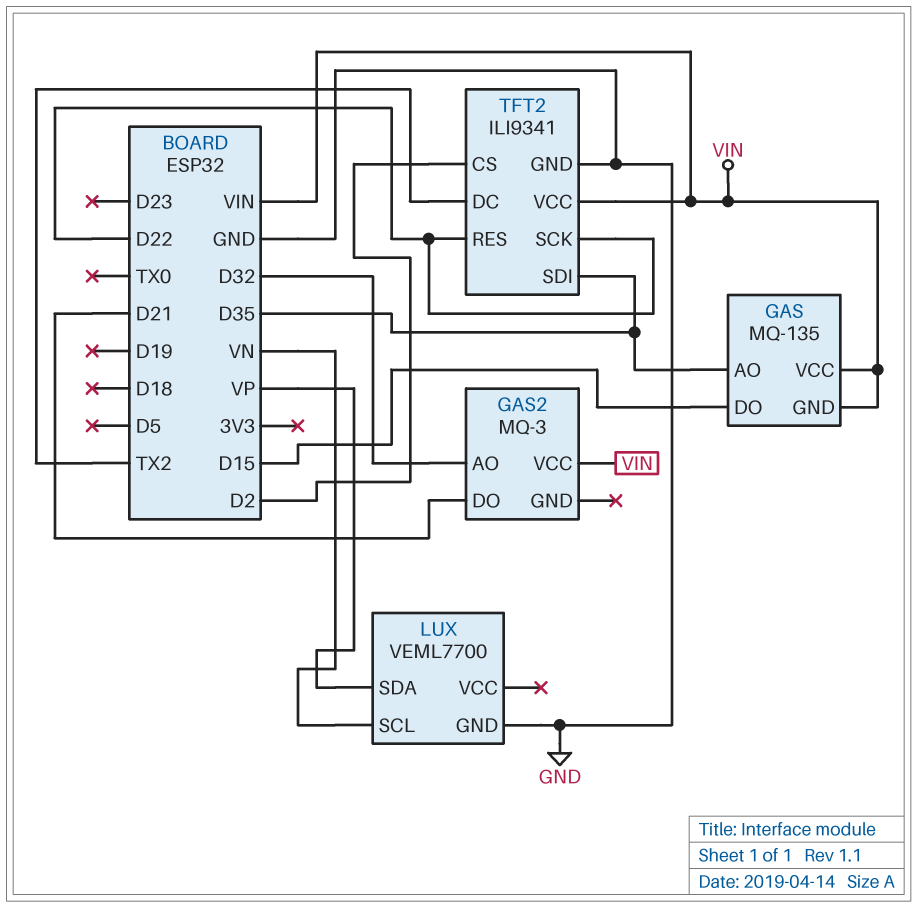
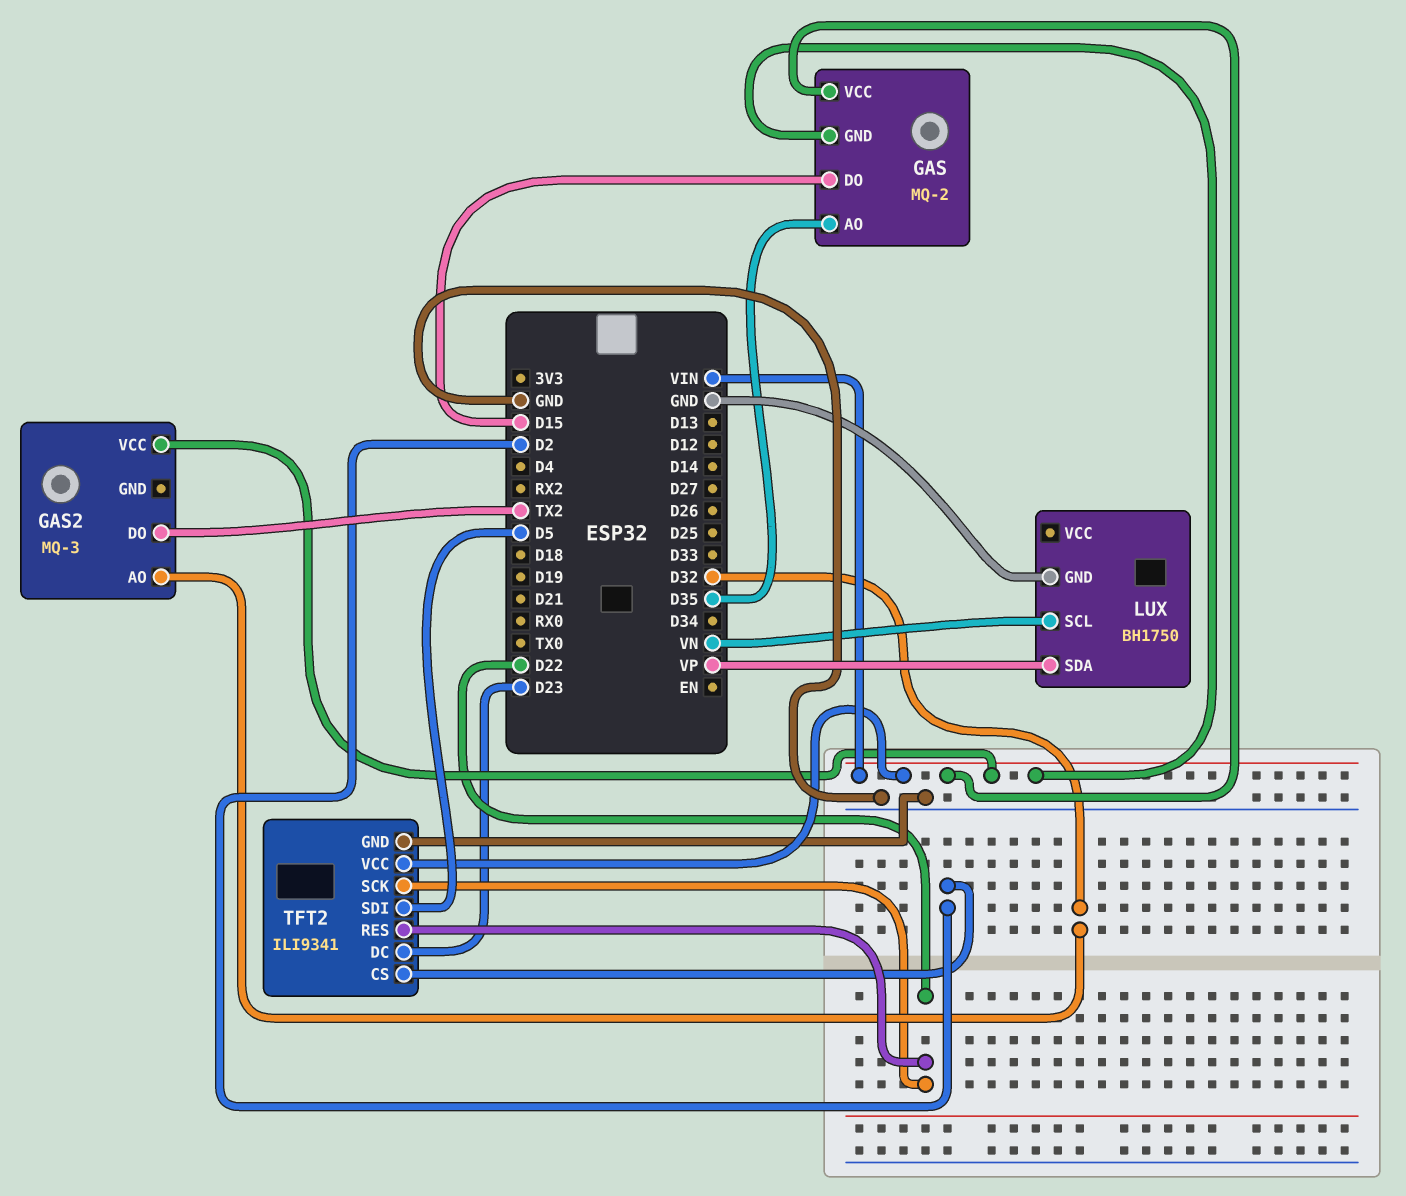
GAS: MQ-135 -> MQ-2
GAS2 pin DO: D21 -> TX2
LUX: VEML7700 -> BH1750
TFT2 pin DC: TX2 -> D23
TFT2 pin SDI: D35 -> D5

